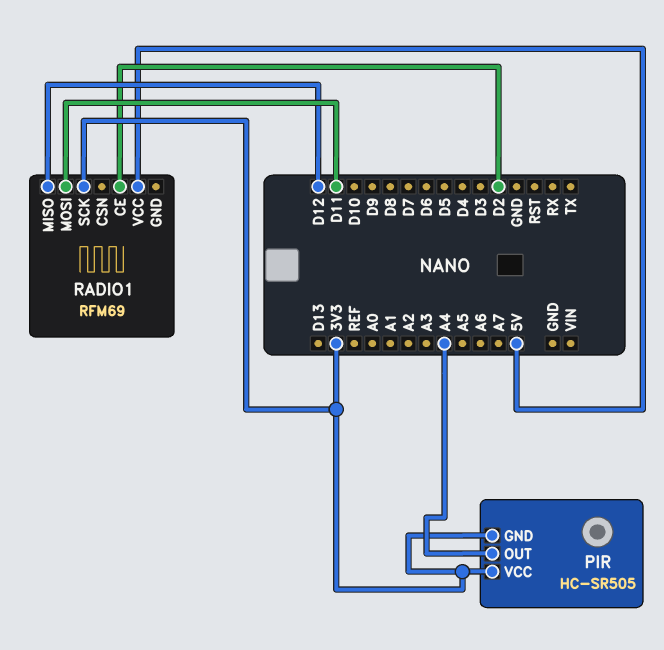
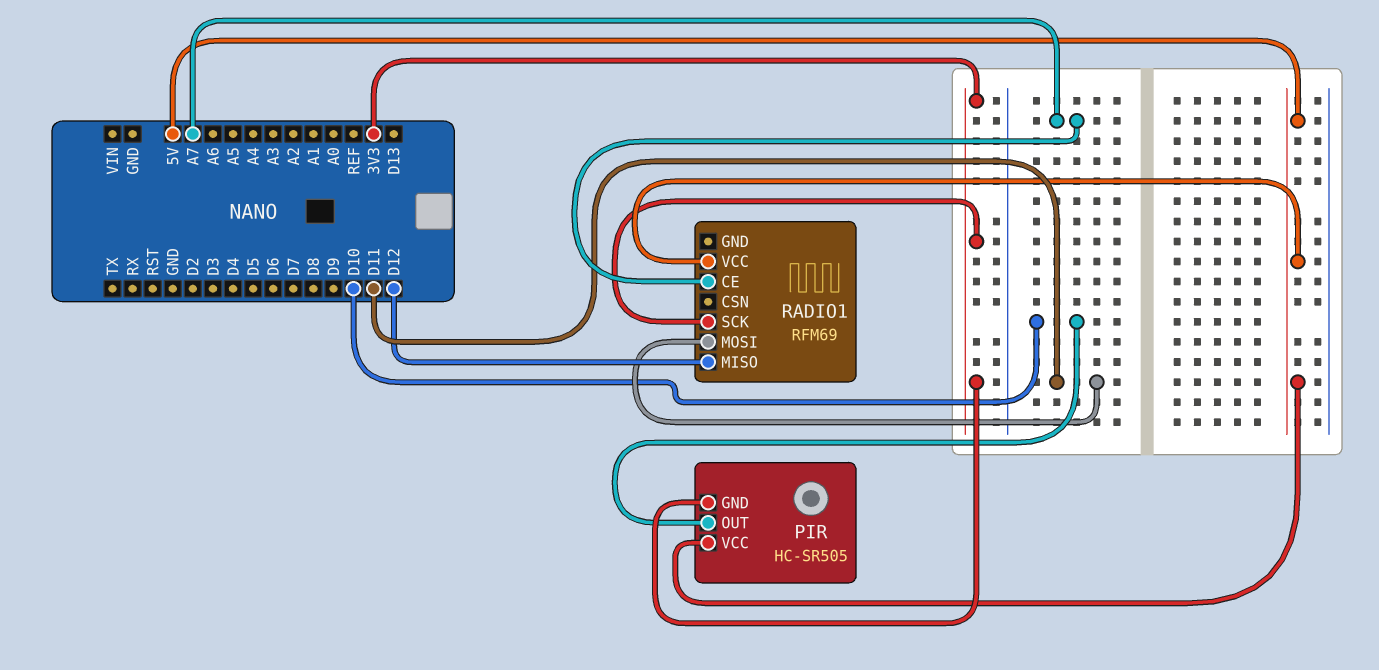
PIR pin OUT: A4 -> D10
PIR pin VCC: 3V3 -> 5V
RADIO1 pin CE: D2 -> A7

